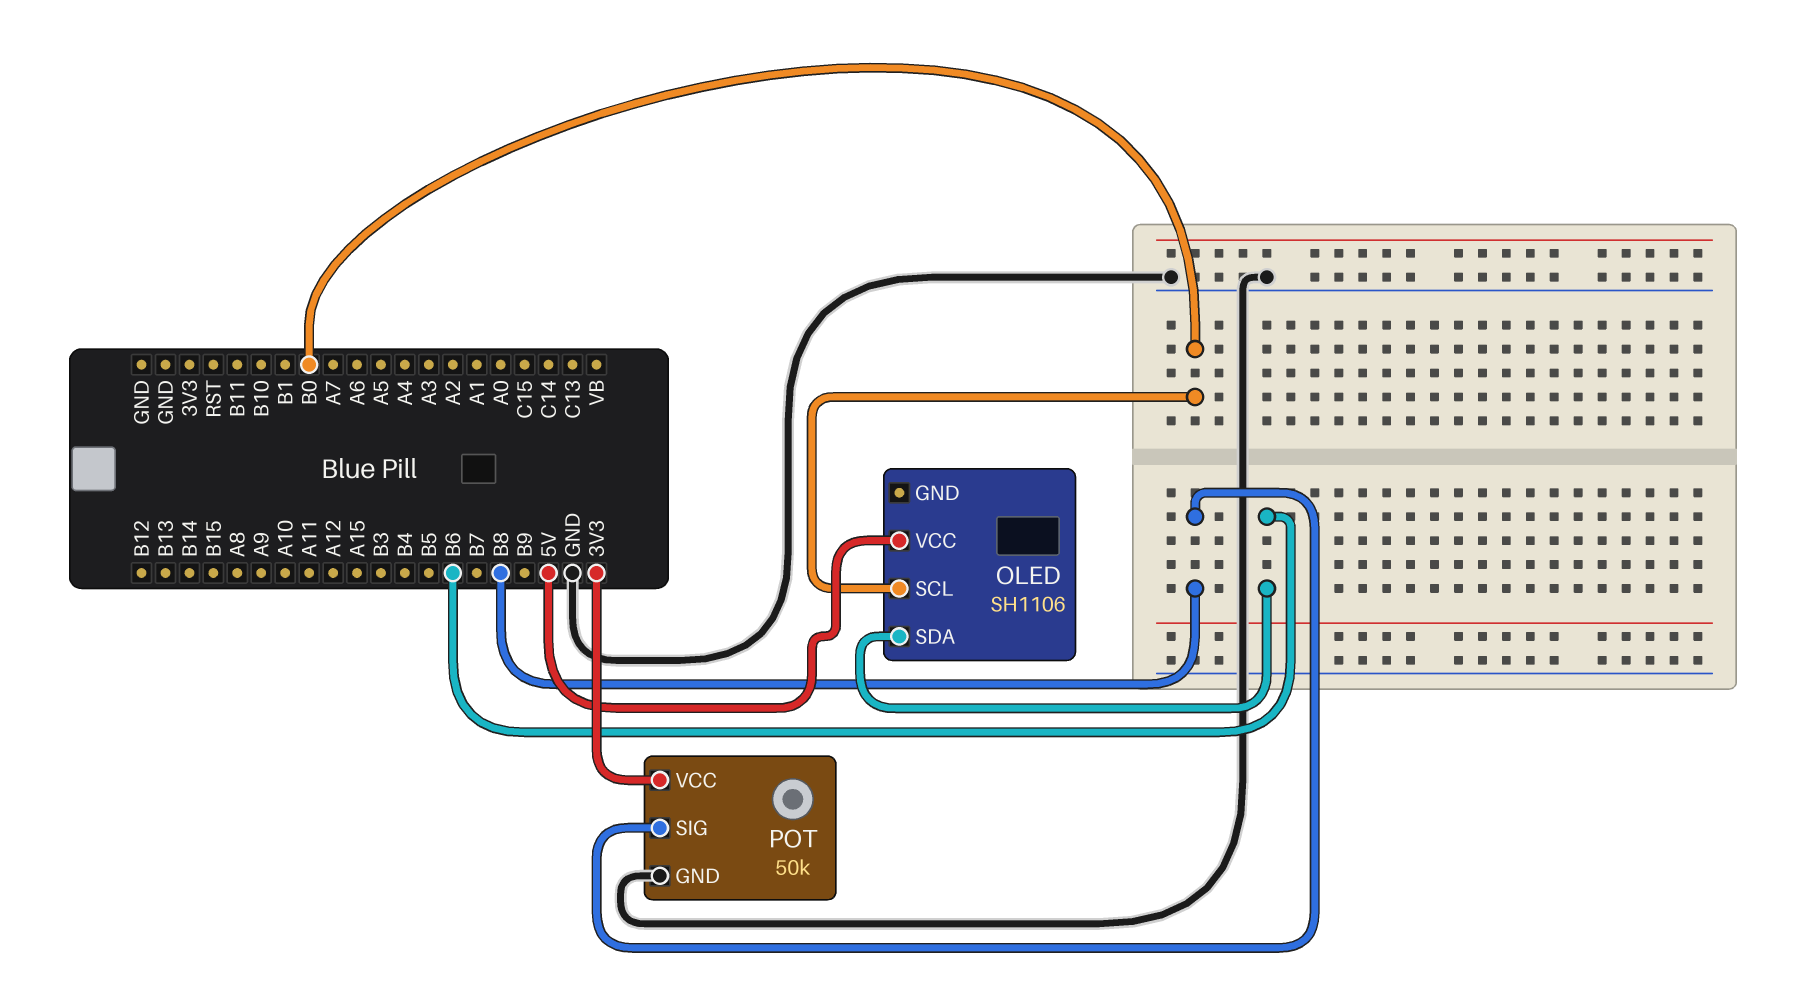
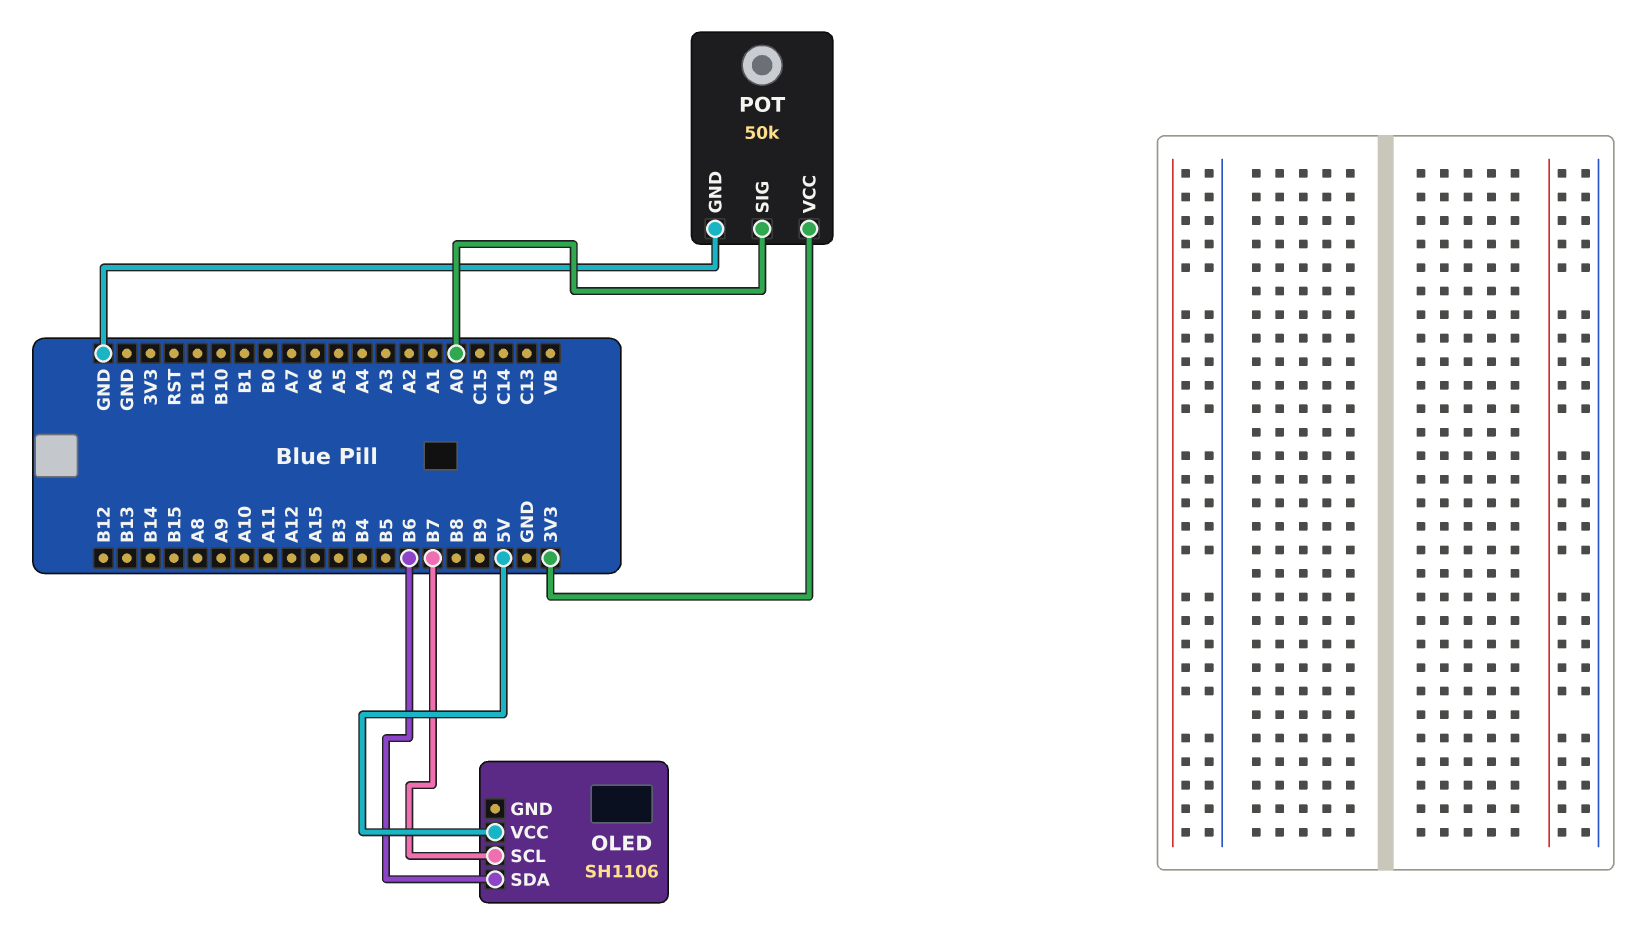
OLED pin SCL: B0 -> B7
POT pin SIG: B8 -> A0

